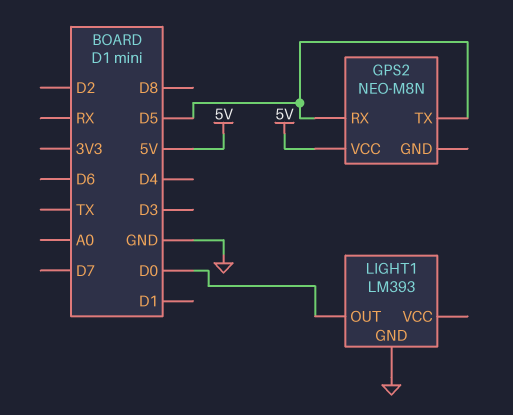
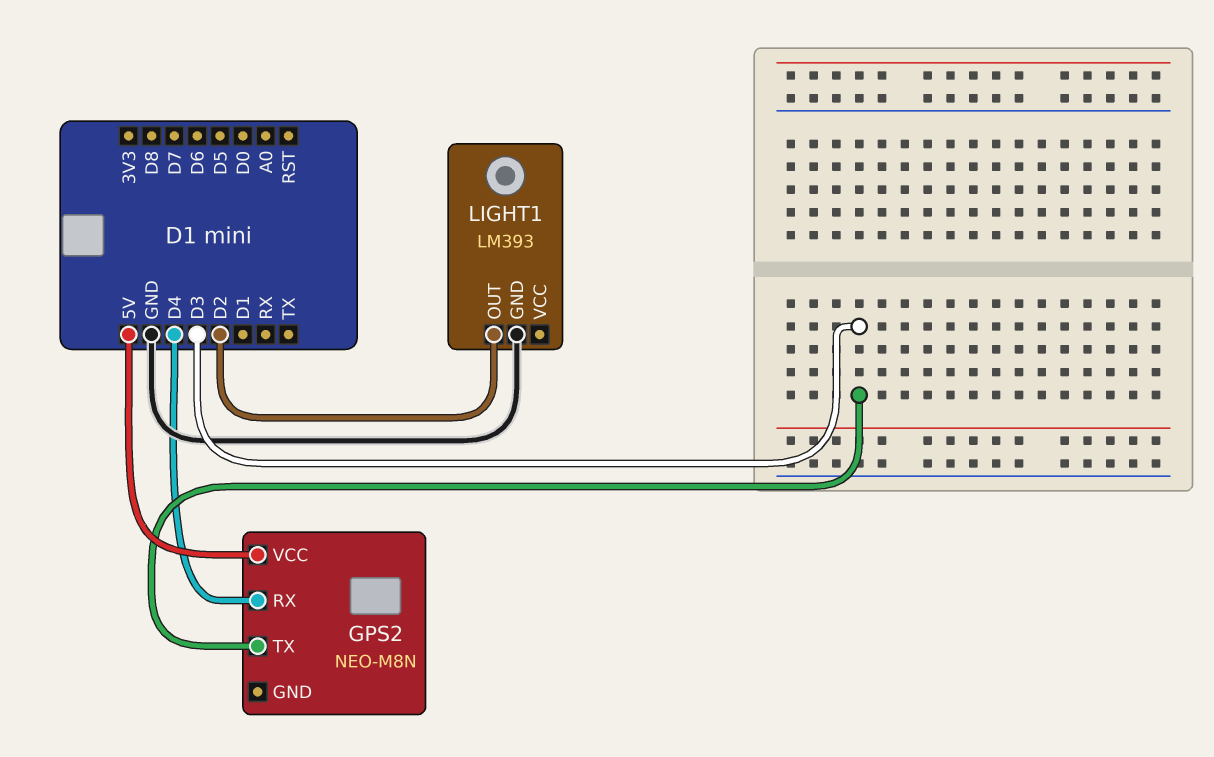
GPS2 pin RX: D5 -> D4
GPS2 pin TX: D5 -> D3
LIGHT1 pin OUT: D0 -> D2

